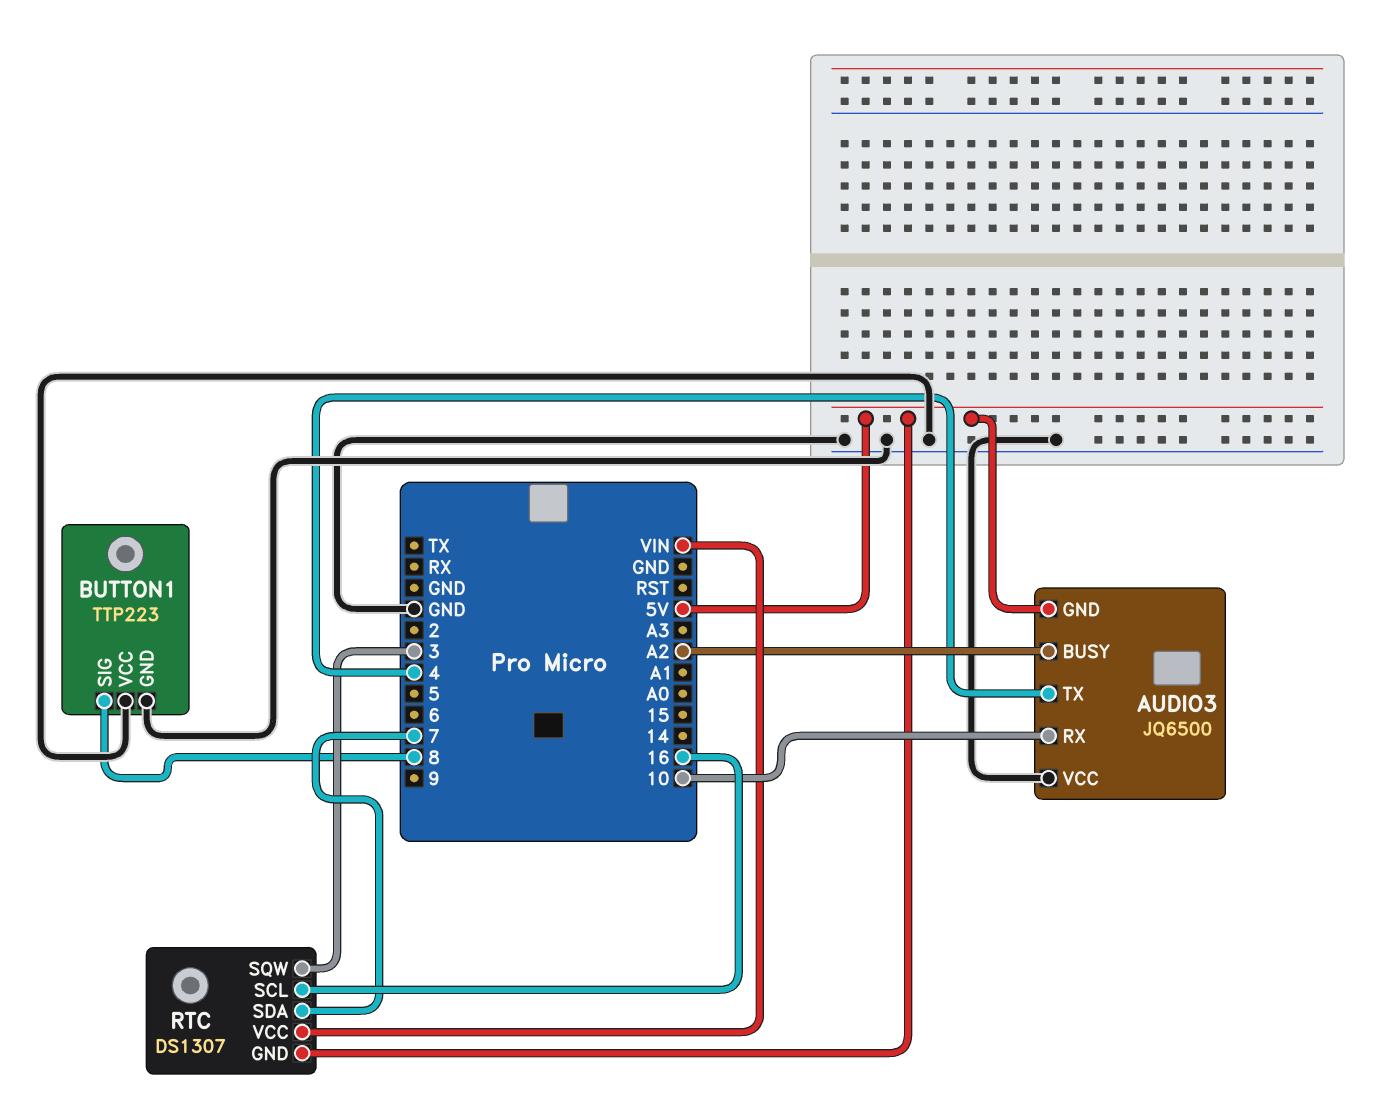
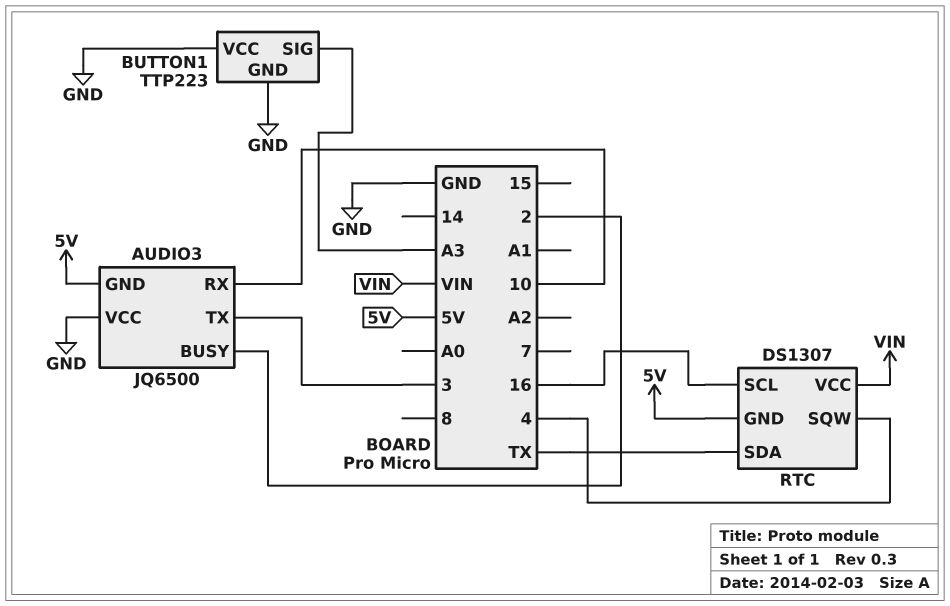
AUDIO3 pin BUSY: A2 -> 2
AUDIO3 pin TX: 4 -> 3
BUTTON1 pin SIG: 8 -> A3
RTC pin SDA: 7 -> TX
RTC pin SQW: 3 -> 4

